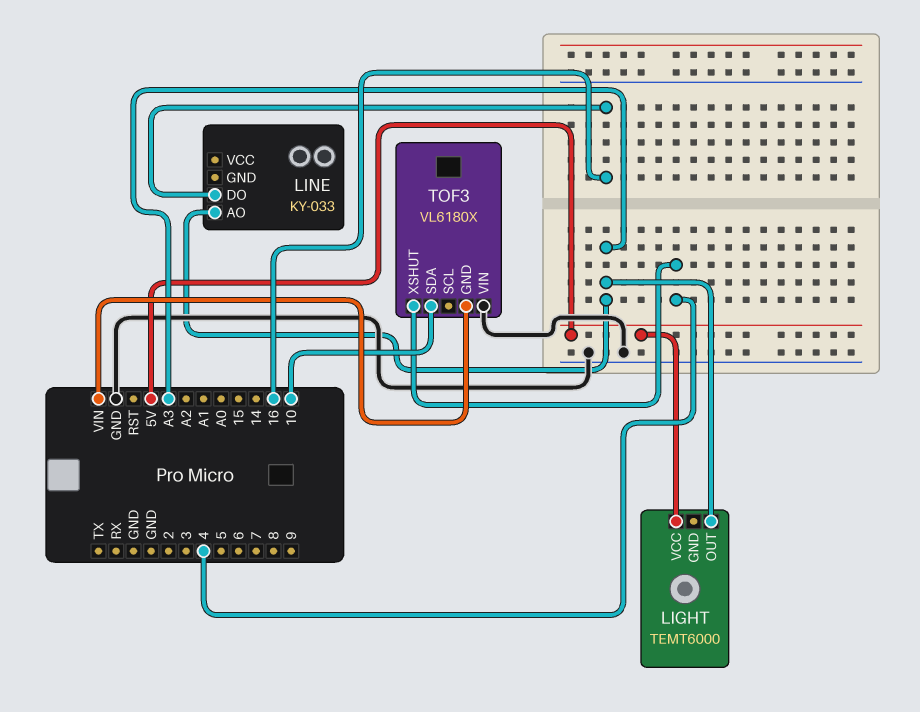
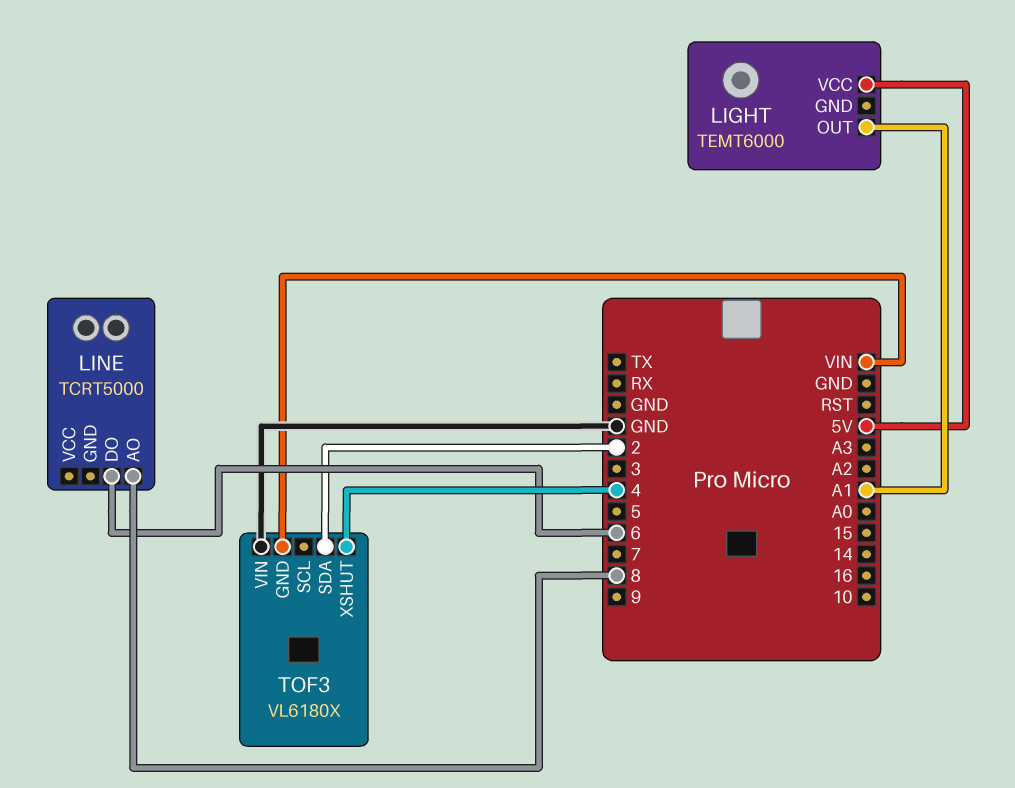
LIGHT pin OUT: A3 -> A1
LINE: KY-033 -> TCRT5000
LINE pin AO: A3 -> 8
LINE pin DO: 16 -> 6
TOF3 pin SDA: 10 -> 2

